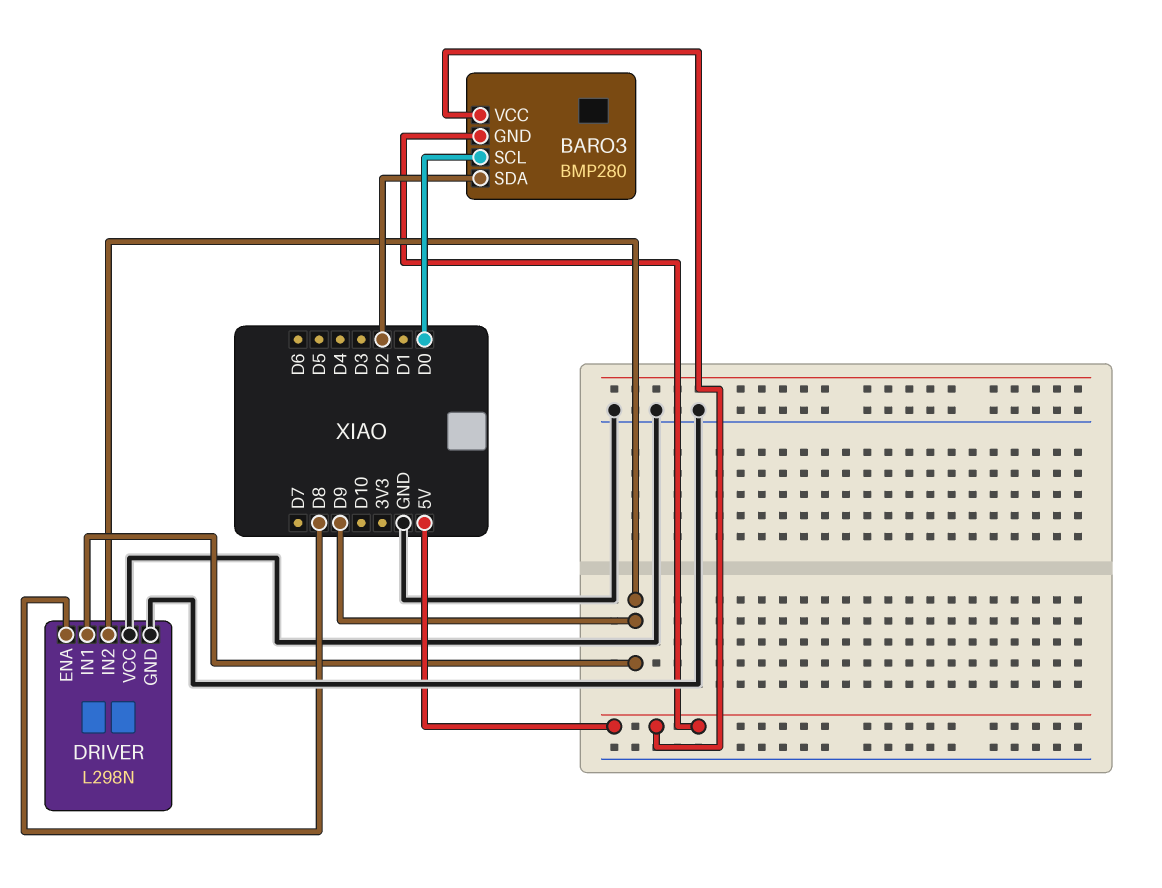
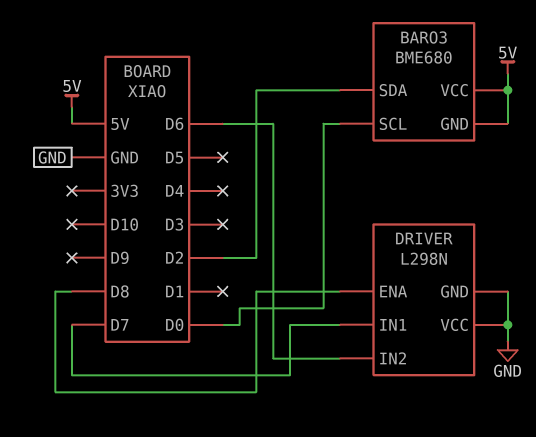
BARO3: BMP280 -> BME680
DRIVER pin IN1: D9 -> D7
DRIVER pin IN2: D9 -> D6

